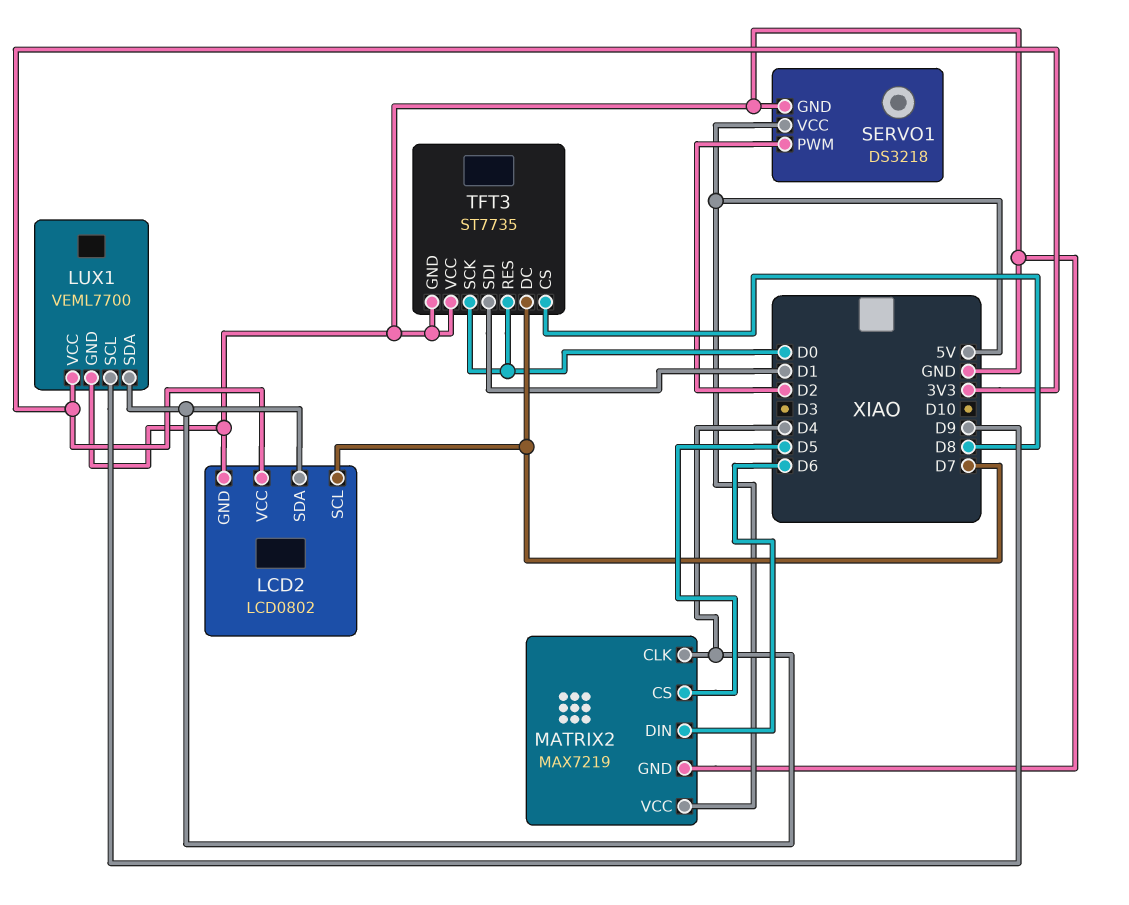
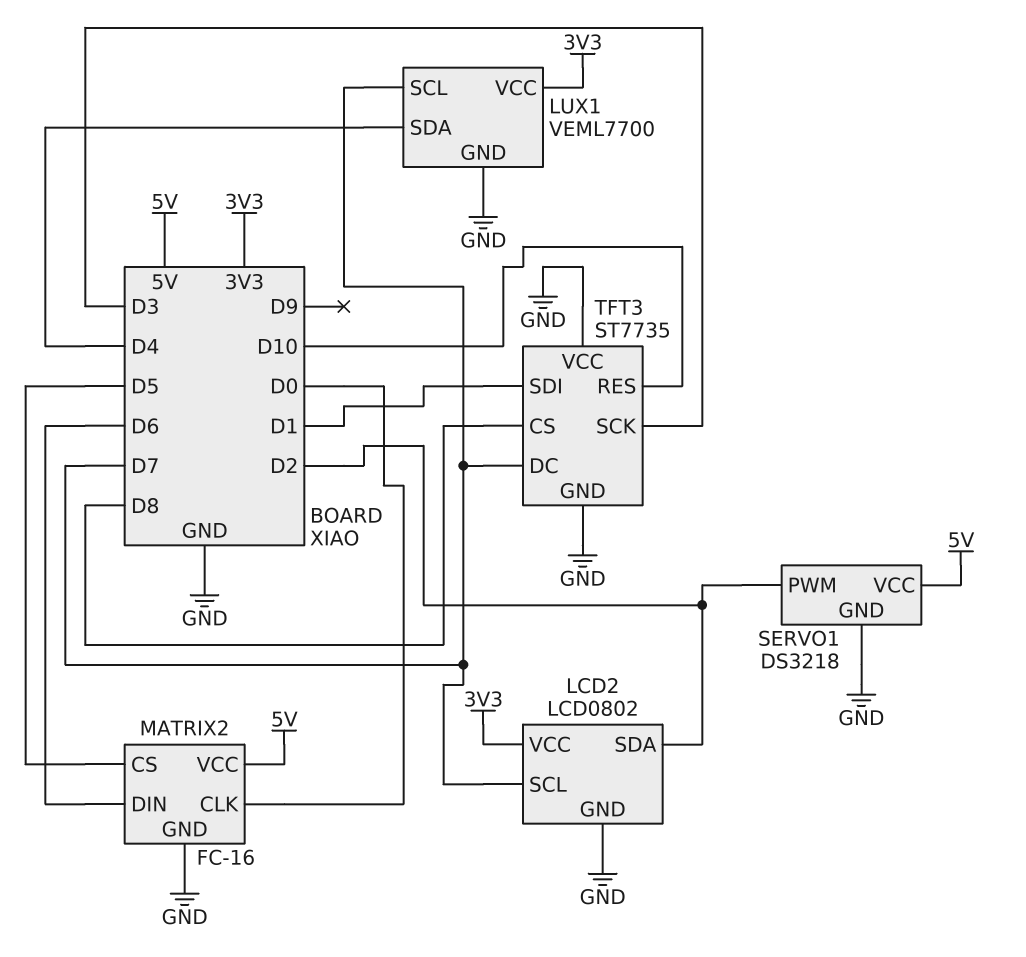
LCD2 pin SDA: D4 -> D2
LUX1 pin SCL: D9 -> D7
MATRIX2: MAX7219 -> FC-16
MATRIX2 pin CLK: D4 -> D0
TFT3 pin RES: D0 -> D10
TFT3 pin SCK: D0 -> D3

